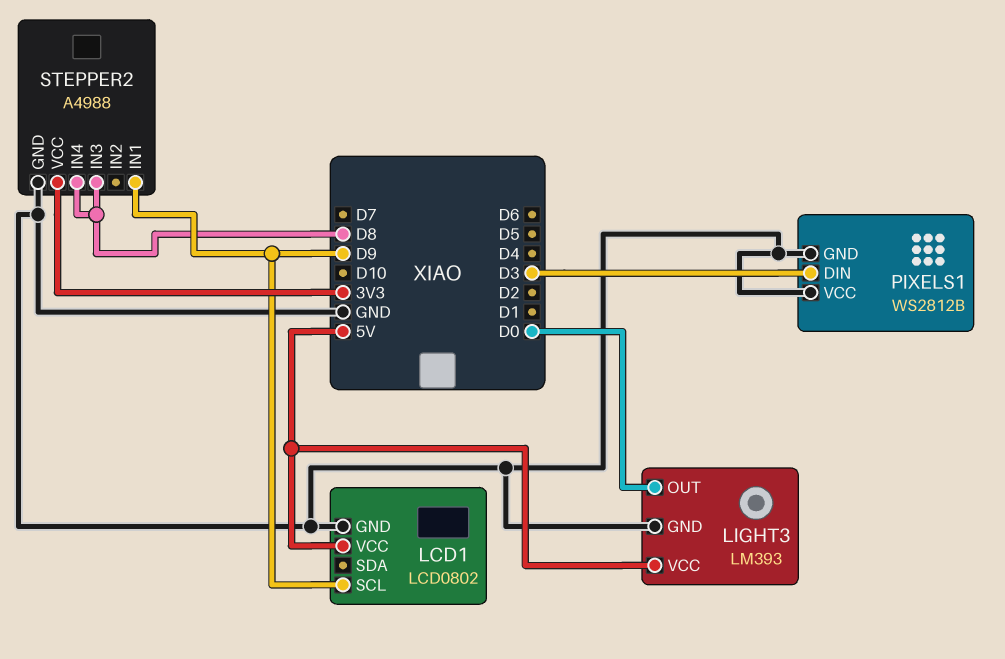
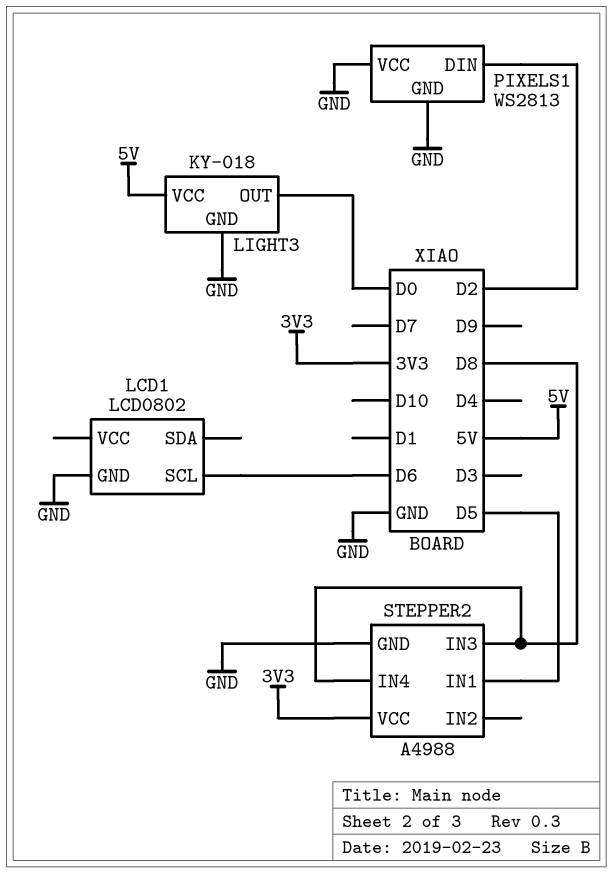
LCD1 pin SCL: D9 -> D6
LCD1 pin VCC: 5V -> none
LIGHT3: LM393 -> KY-018
PIXELS1: WS2812B -> WS2813
PIXELS1 pin DIN: D3 -> D2
STEPPER2 pin IN1: D9 -> D5

